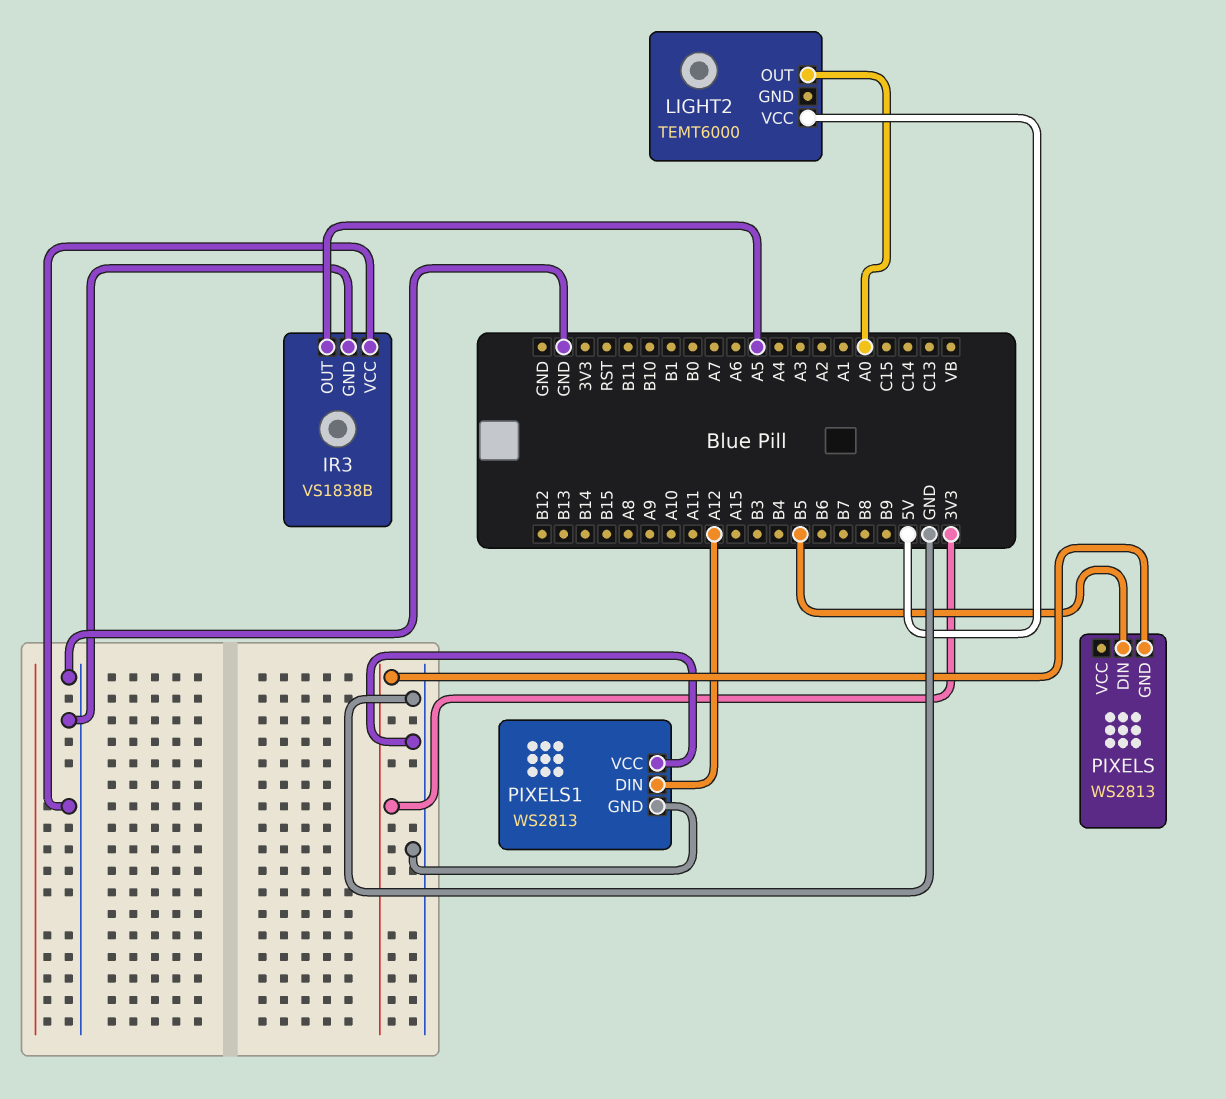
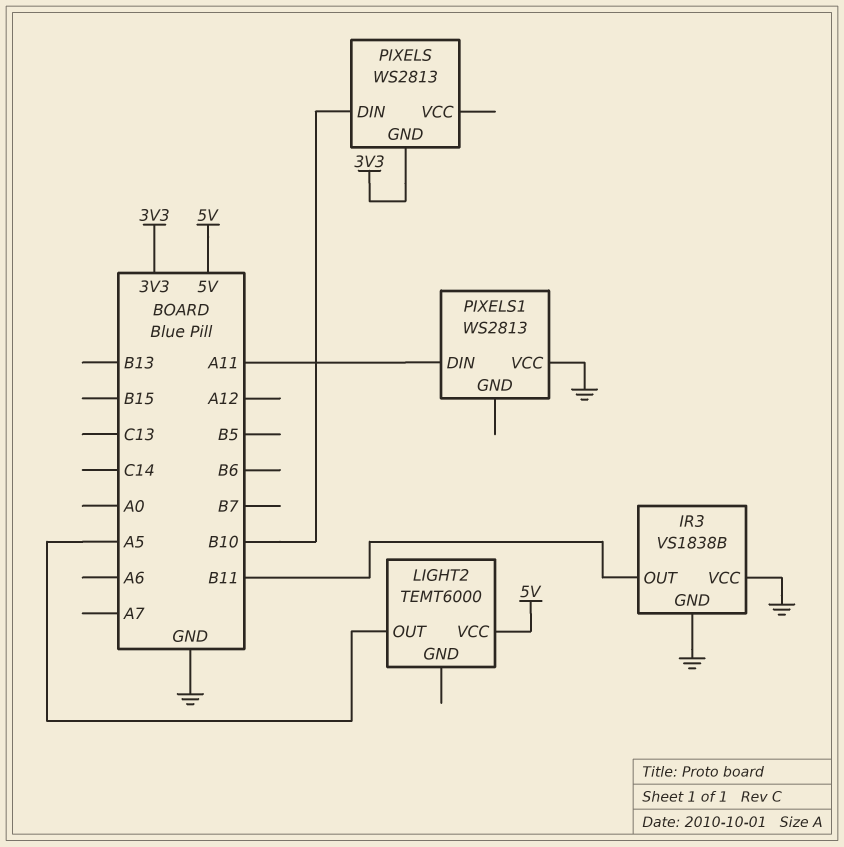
IR3 pin OUT: A5 -> B11
LIGHT2 pin OUT: A0 -> A5
PIXELS pin DIN: B5 -> B10
PIXELS1 pin DIN: A12 -> A11
PIXELS1 pin GND: GND -> none

